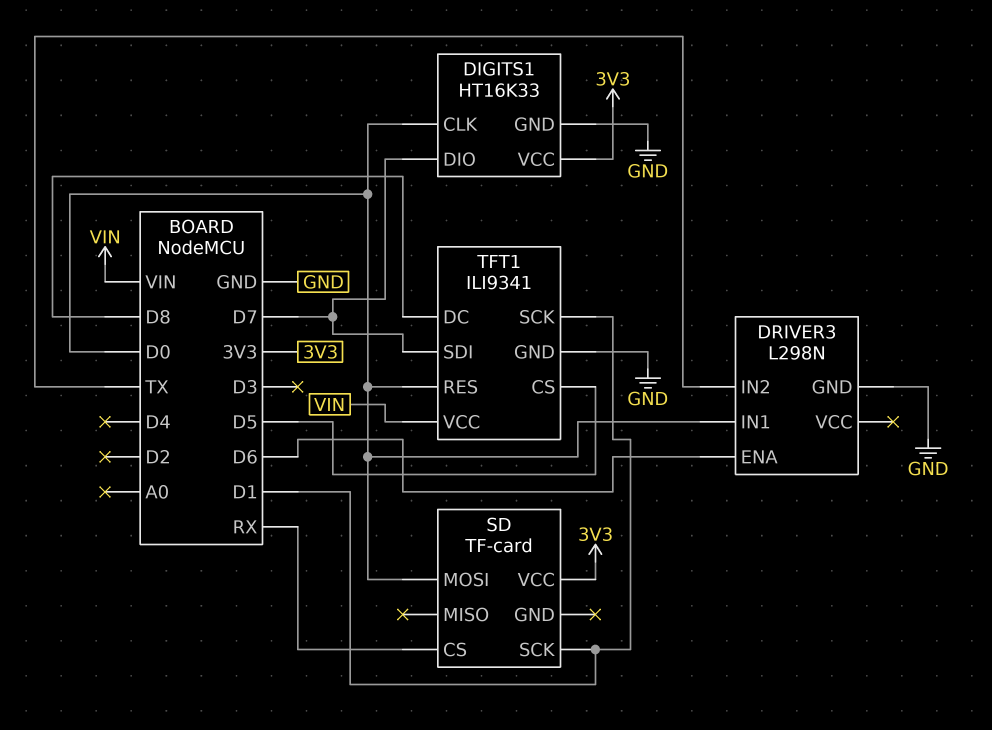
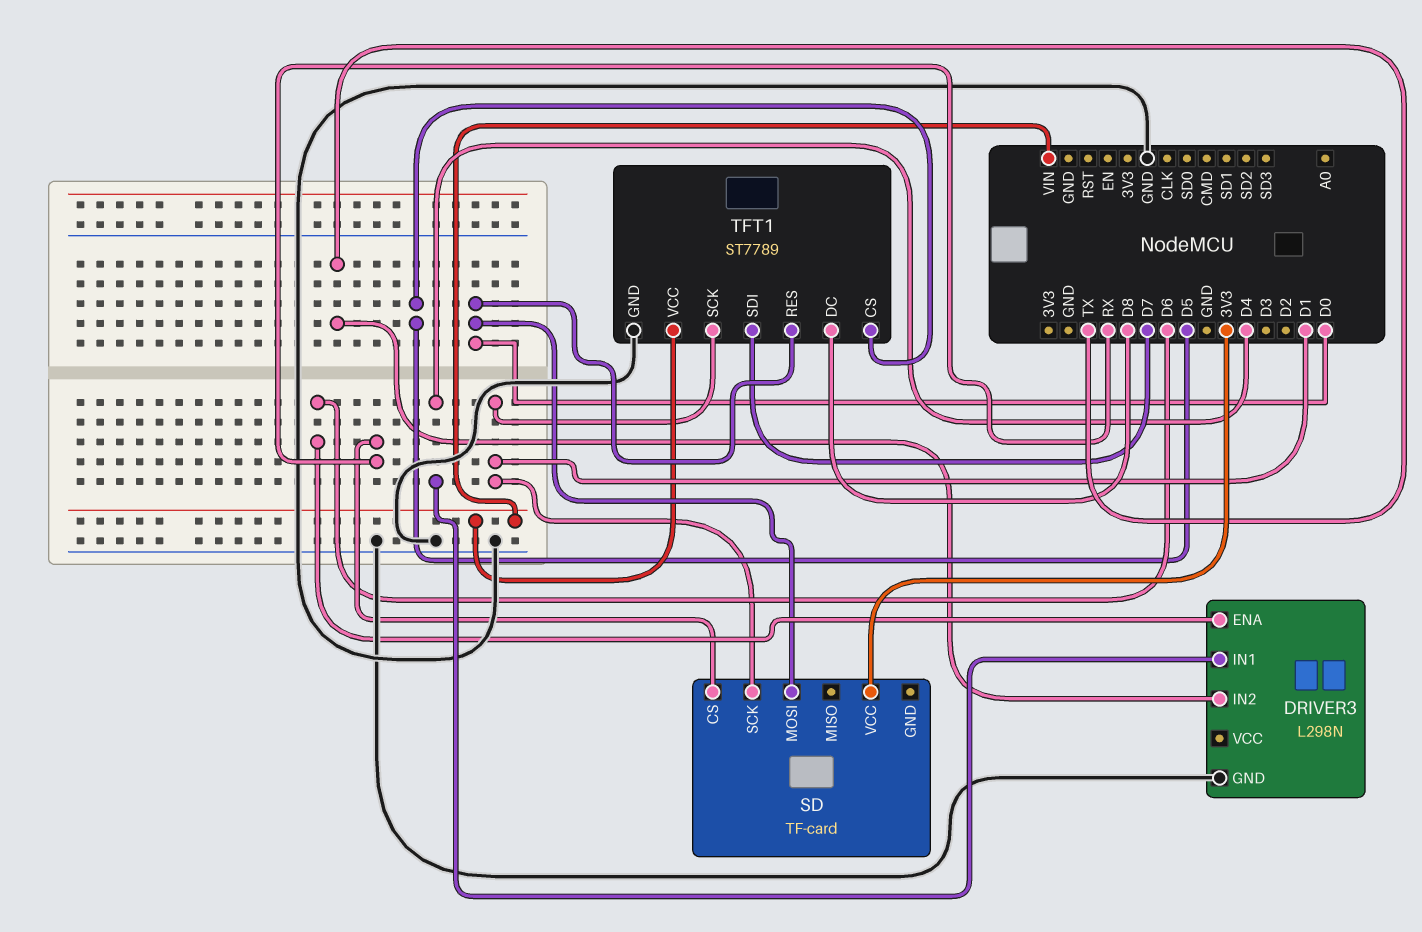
DIGITS1: HT16K33 -> none
DIGITS1 pin CLK: D0 -> none
DIGITS1 pin DIO: D7 -> none
DIGITS1 pin GND: GND -> none
DIGITS1 pin VCC: 3V3 -> none
DRIVER3 pin IN1: D0 -> D4
TFT1: ILI9341 -> ST7789

